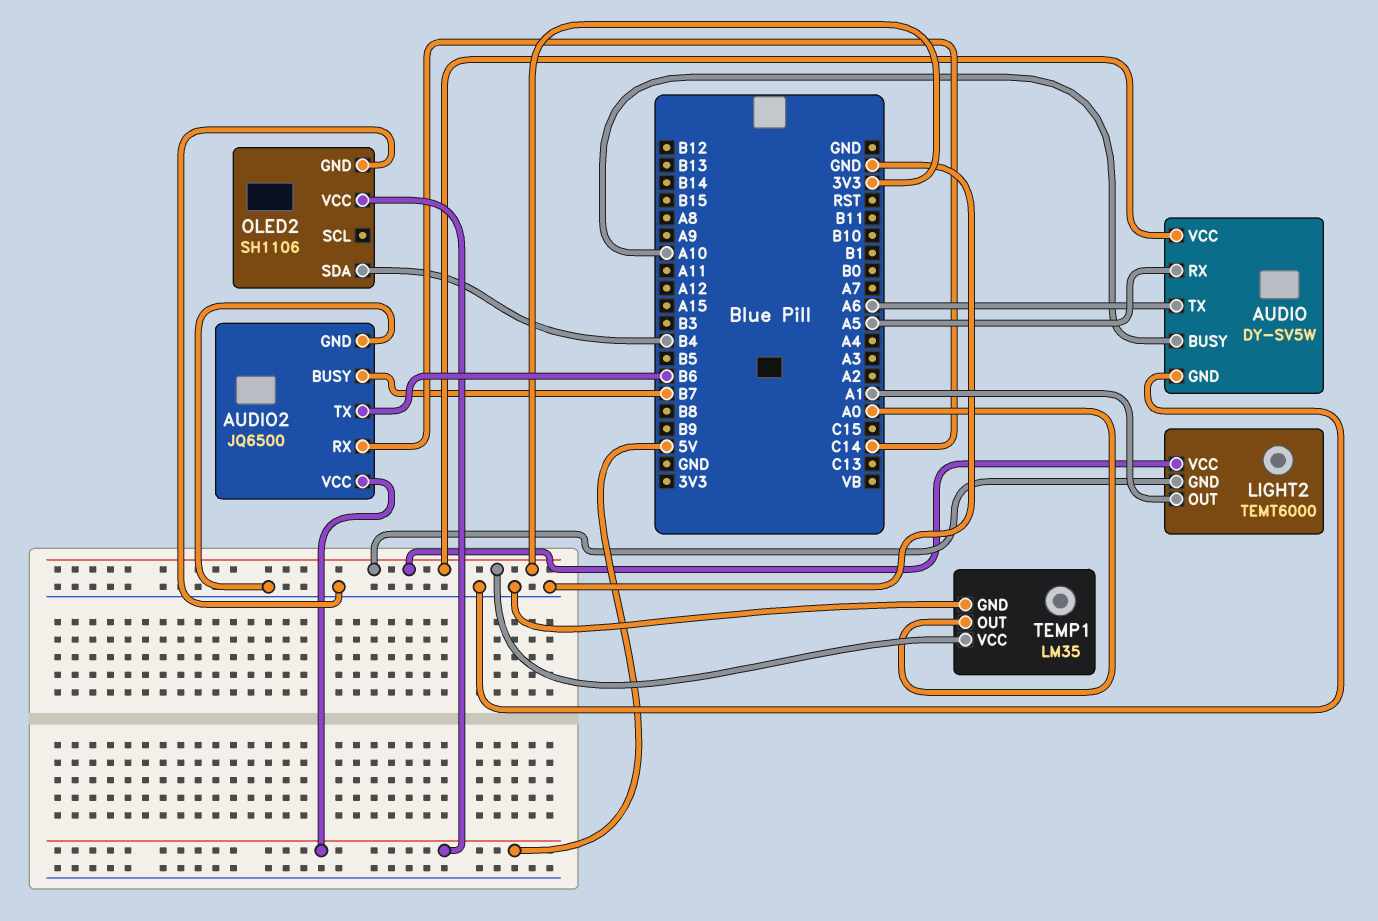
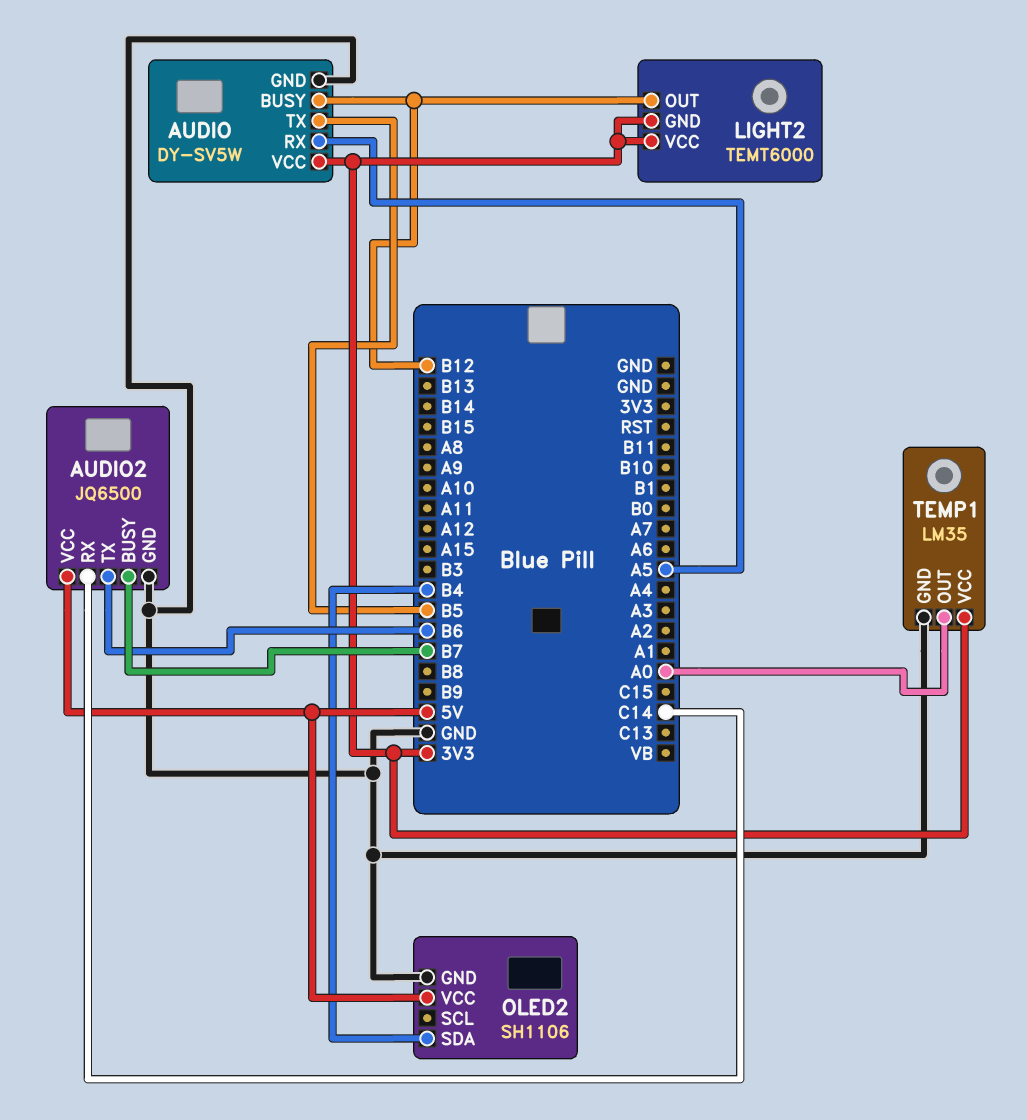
AUDIO pin BUSY: A10 -> B12
AUDIO pin TX: A6 -> B5
LIGHT2 pin OUT: A1 -> B12

